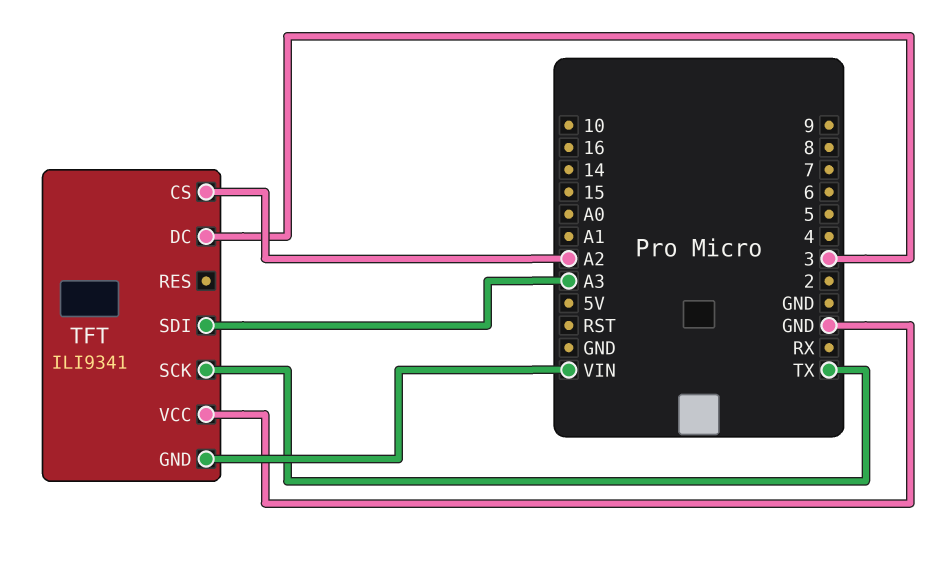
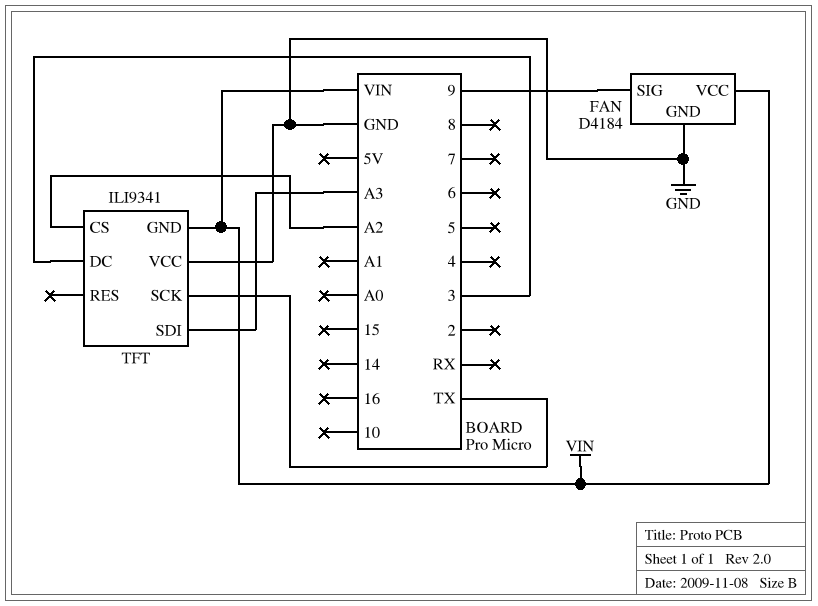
FAN: none -> D4184
FAN pin GND: none -> GND
FAN pin SIG: none -> 9
FAN pin VCC: none -> VIN

